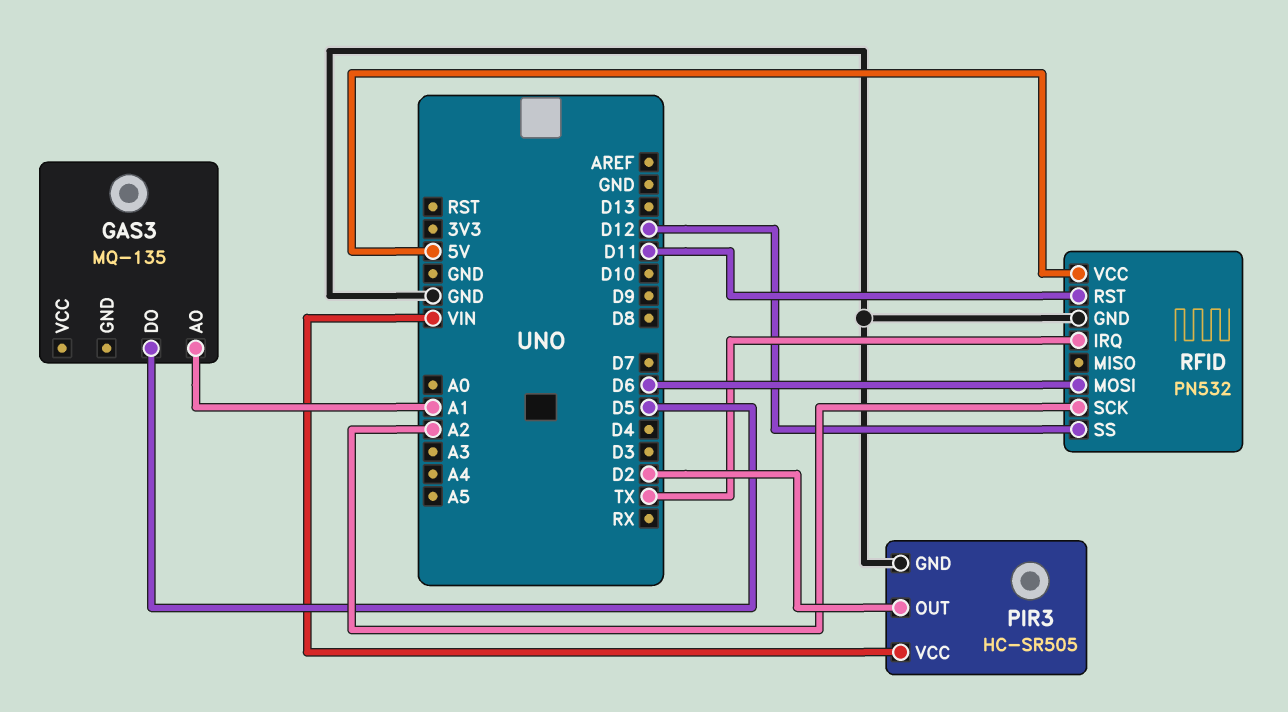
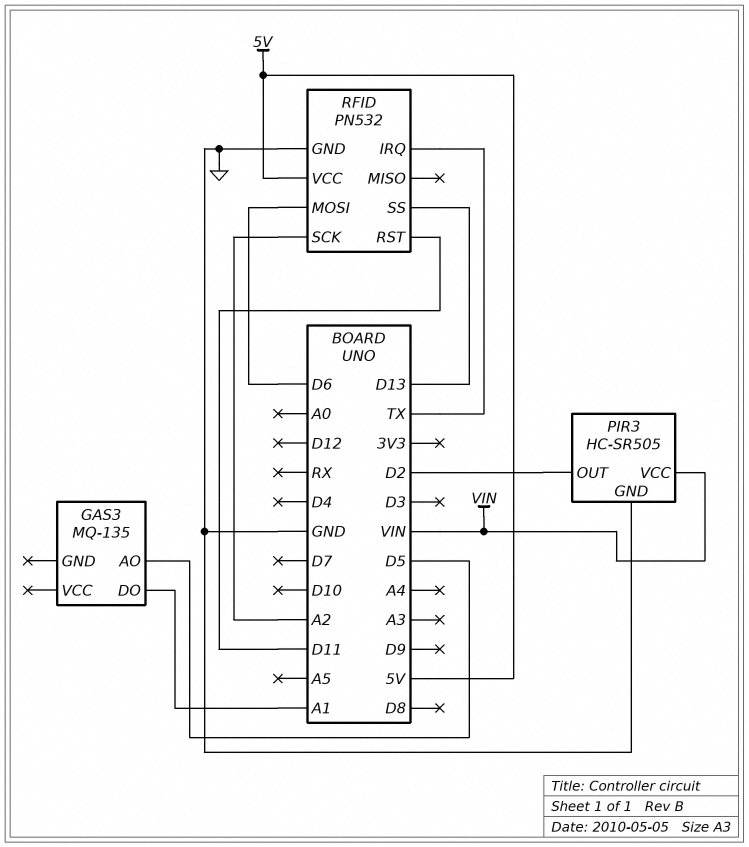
GAS3 pin AO: A1 -> D5
GAS3 pin DO: D5 -> A1
RFID pin SS: D12 -> D13

